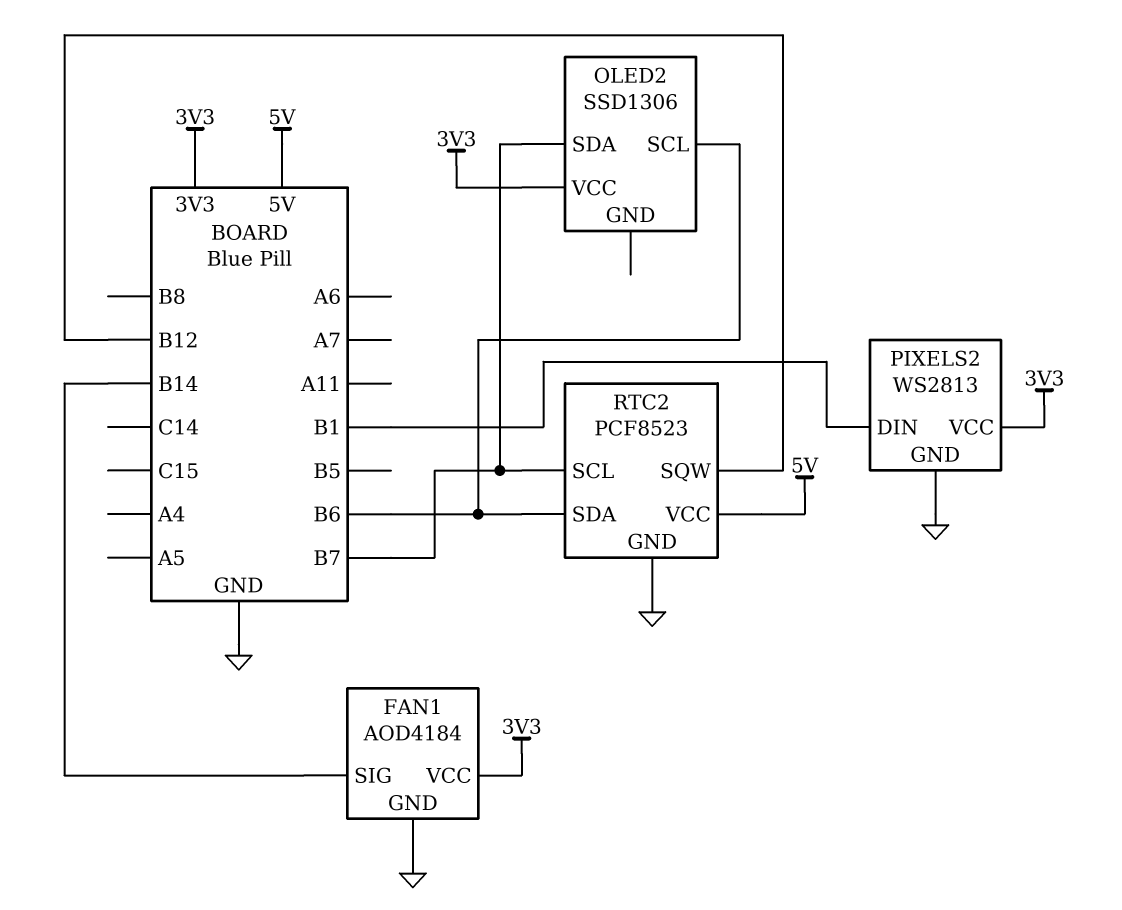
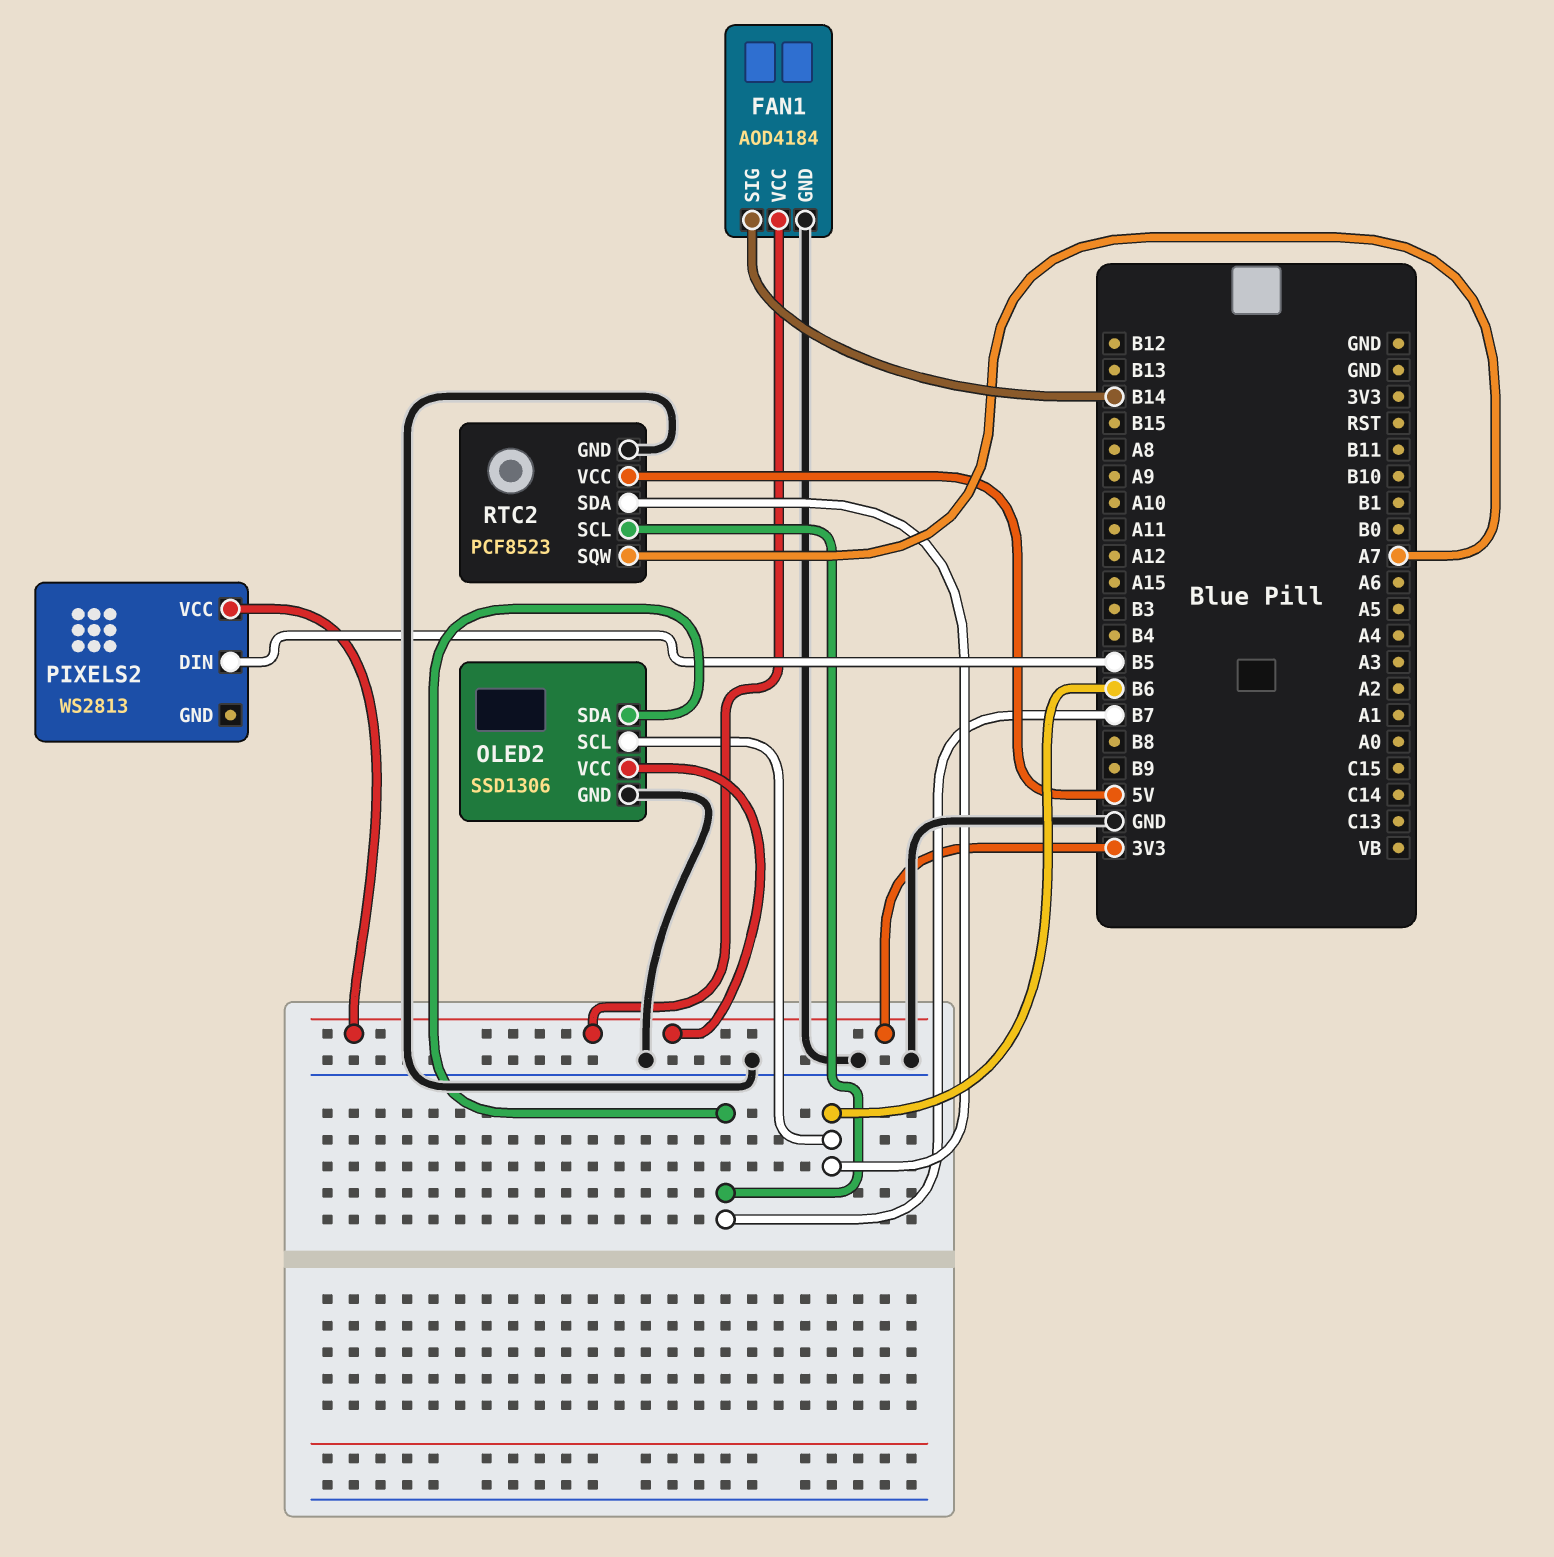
OLED2 pin GND: none -> GND
PIXELS2 pin DIN: B1 -> B5
PIXELS2 pin GND: GND -> none
RTC2 pin SQW: B12 -> A7

